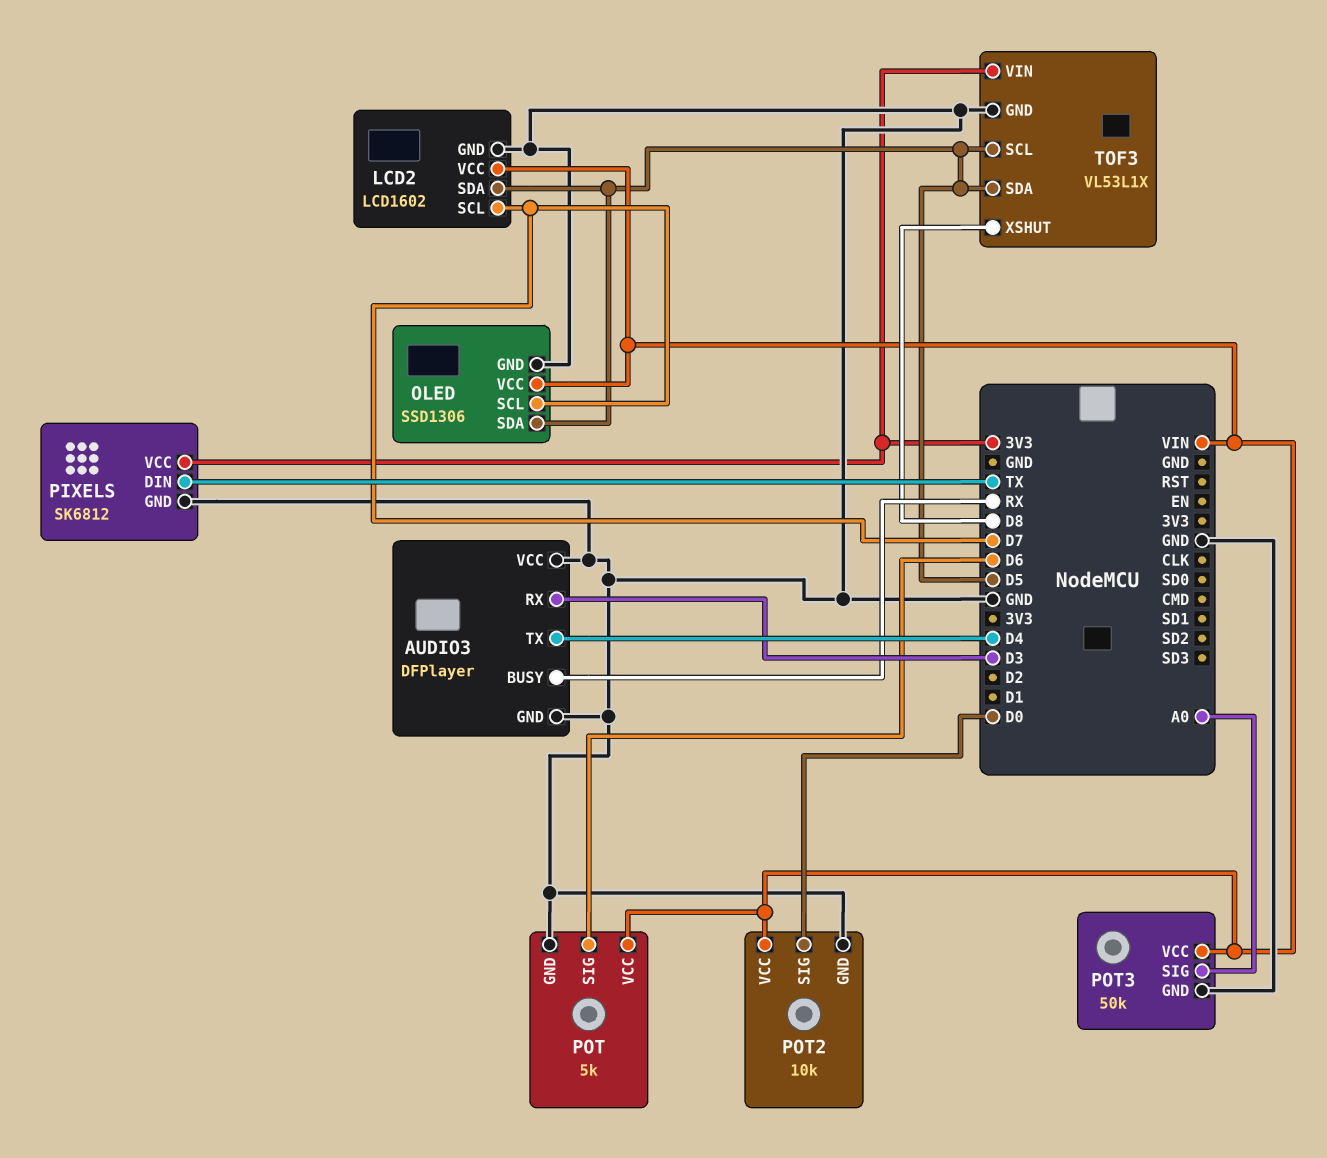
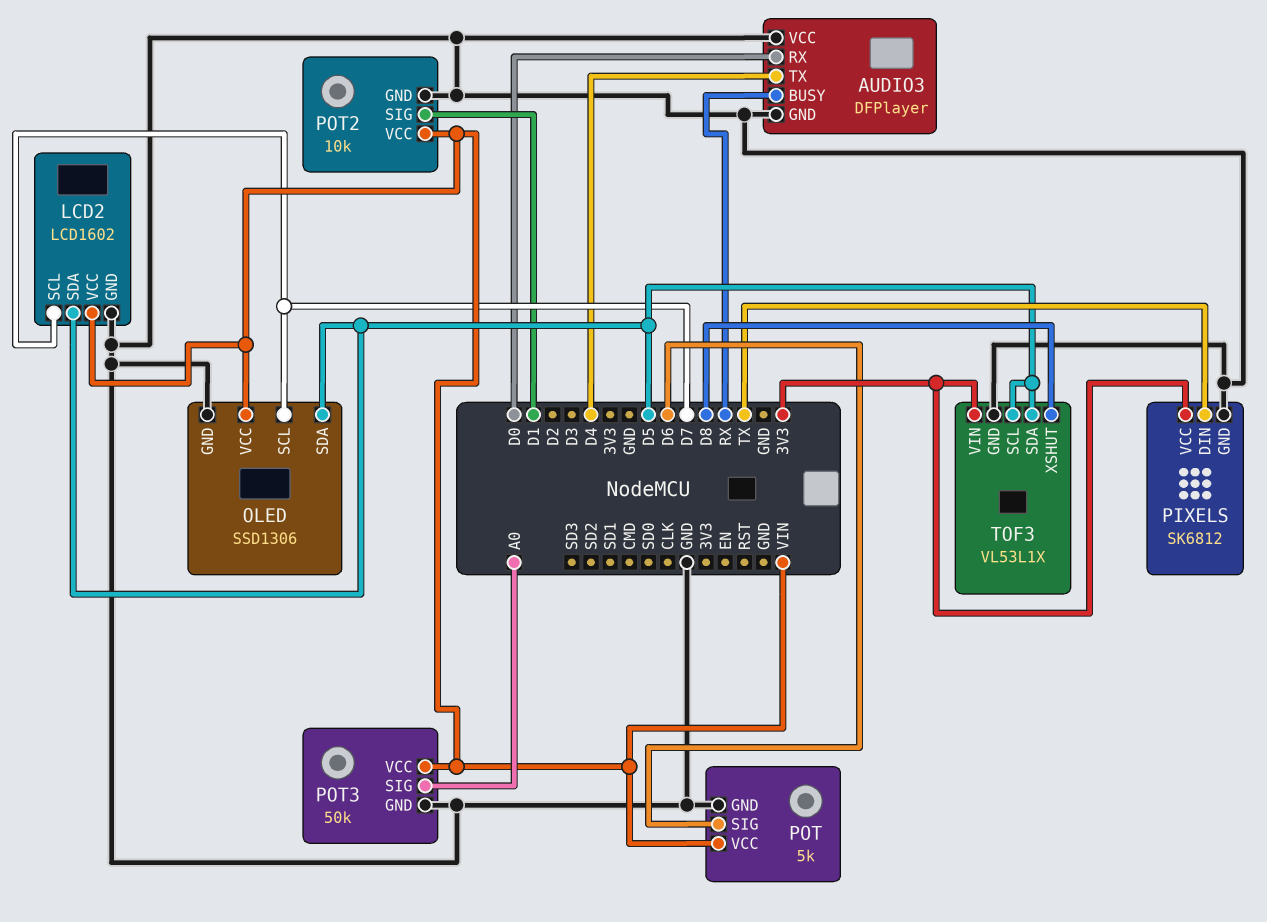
AUDIO3 pin RX: D3 -> D0
POT2 pin SIG: D0 -> D1

